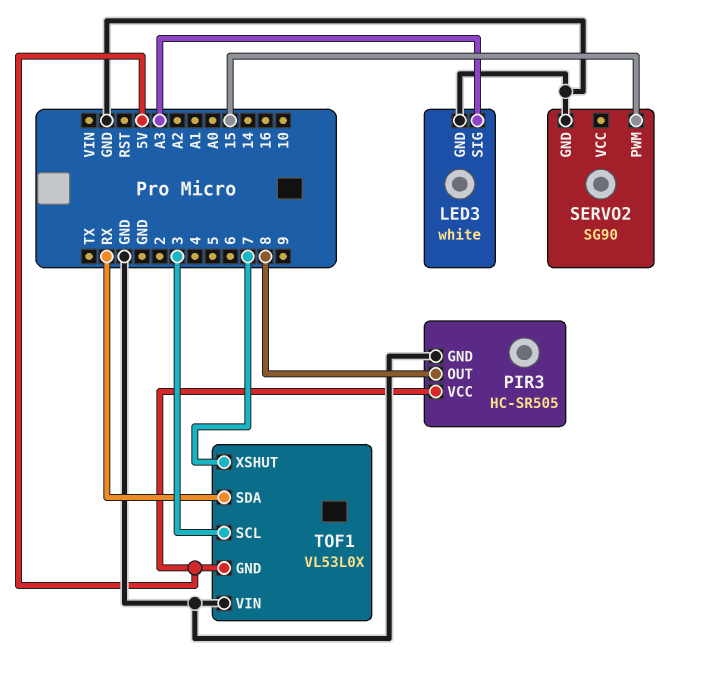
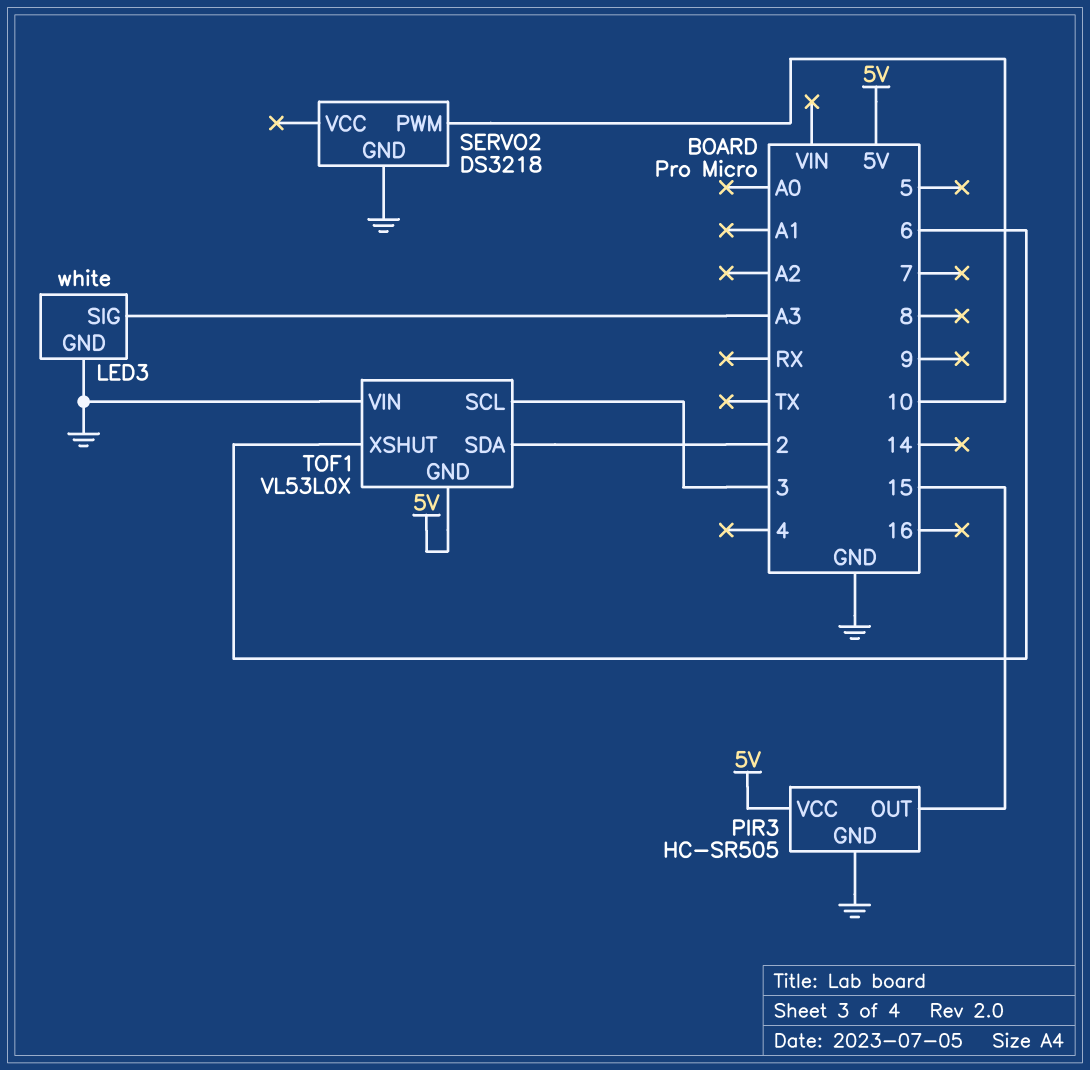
PIR3 pin OUT: 8 -> 15
SERVO2: SG90 -> DS3218
SERVO2 pin PWM: 15 -> 10
TOF1 pin SDA: RX -> 2
TOF1 pin XSHUT: 7 -> 6

